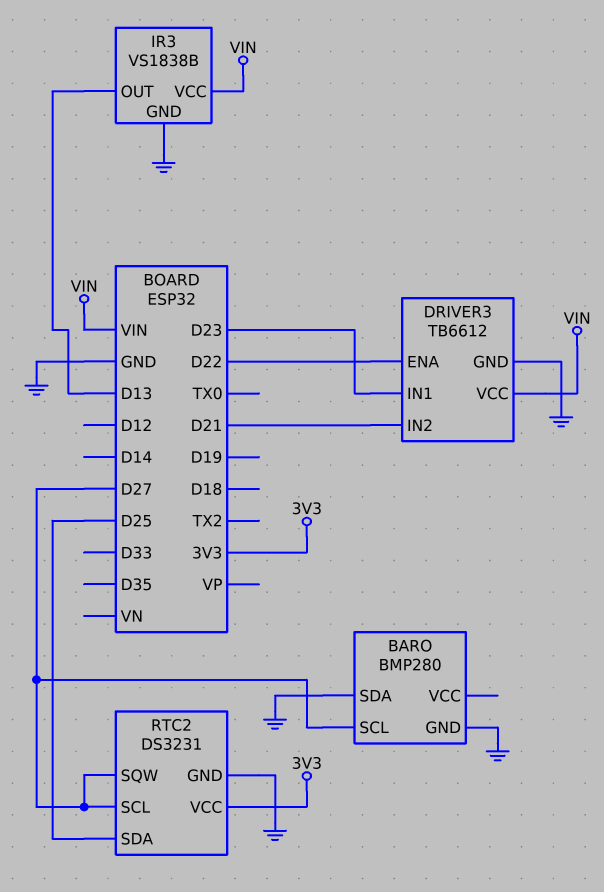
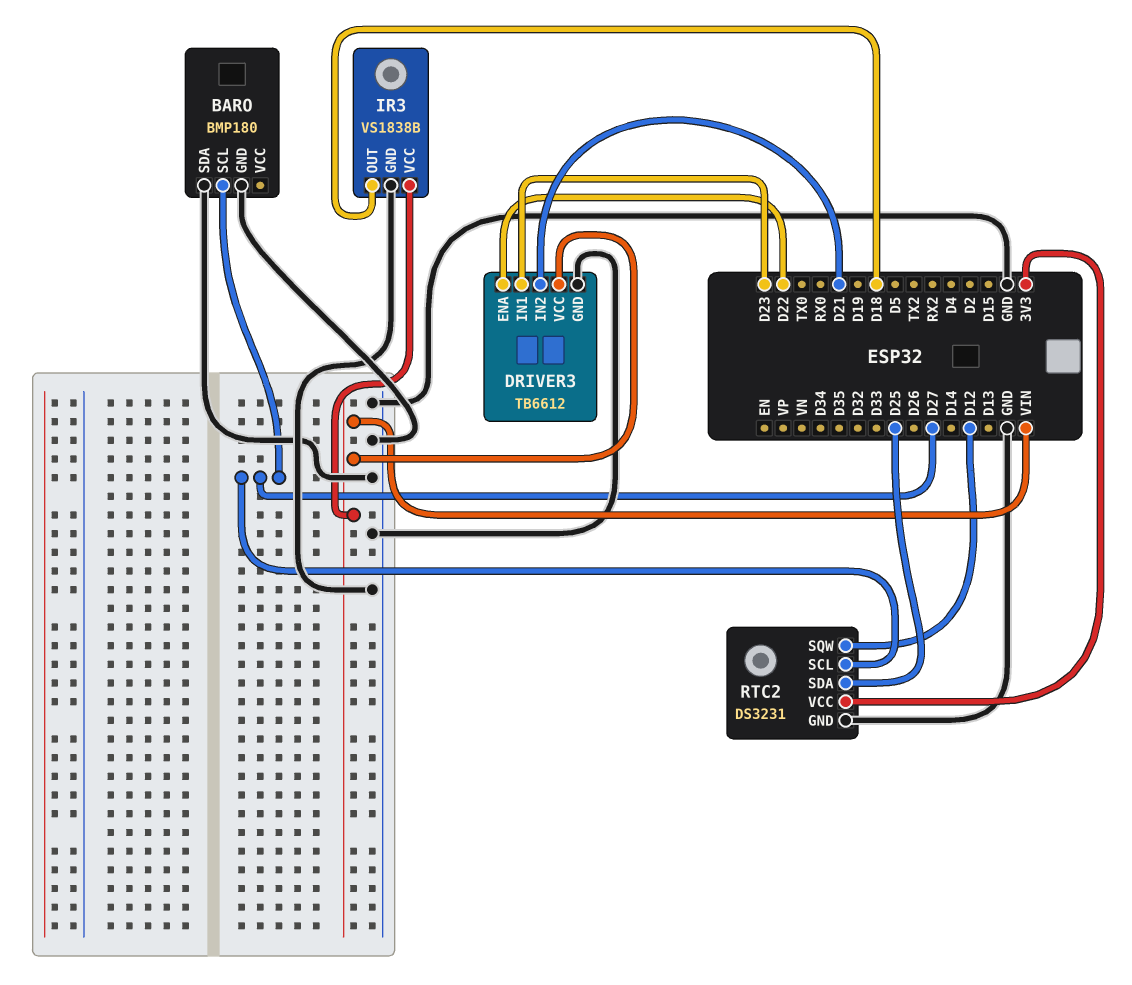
BARO: BMP280 -> BMP180
IR3 pin OUT: D13 -> D18
RTC2 pin SQW: D27 -> D12

